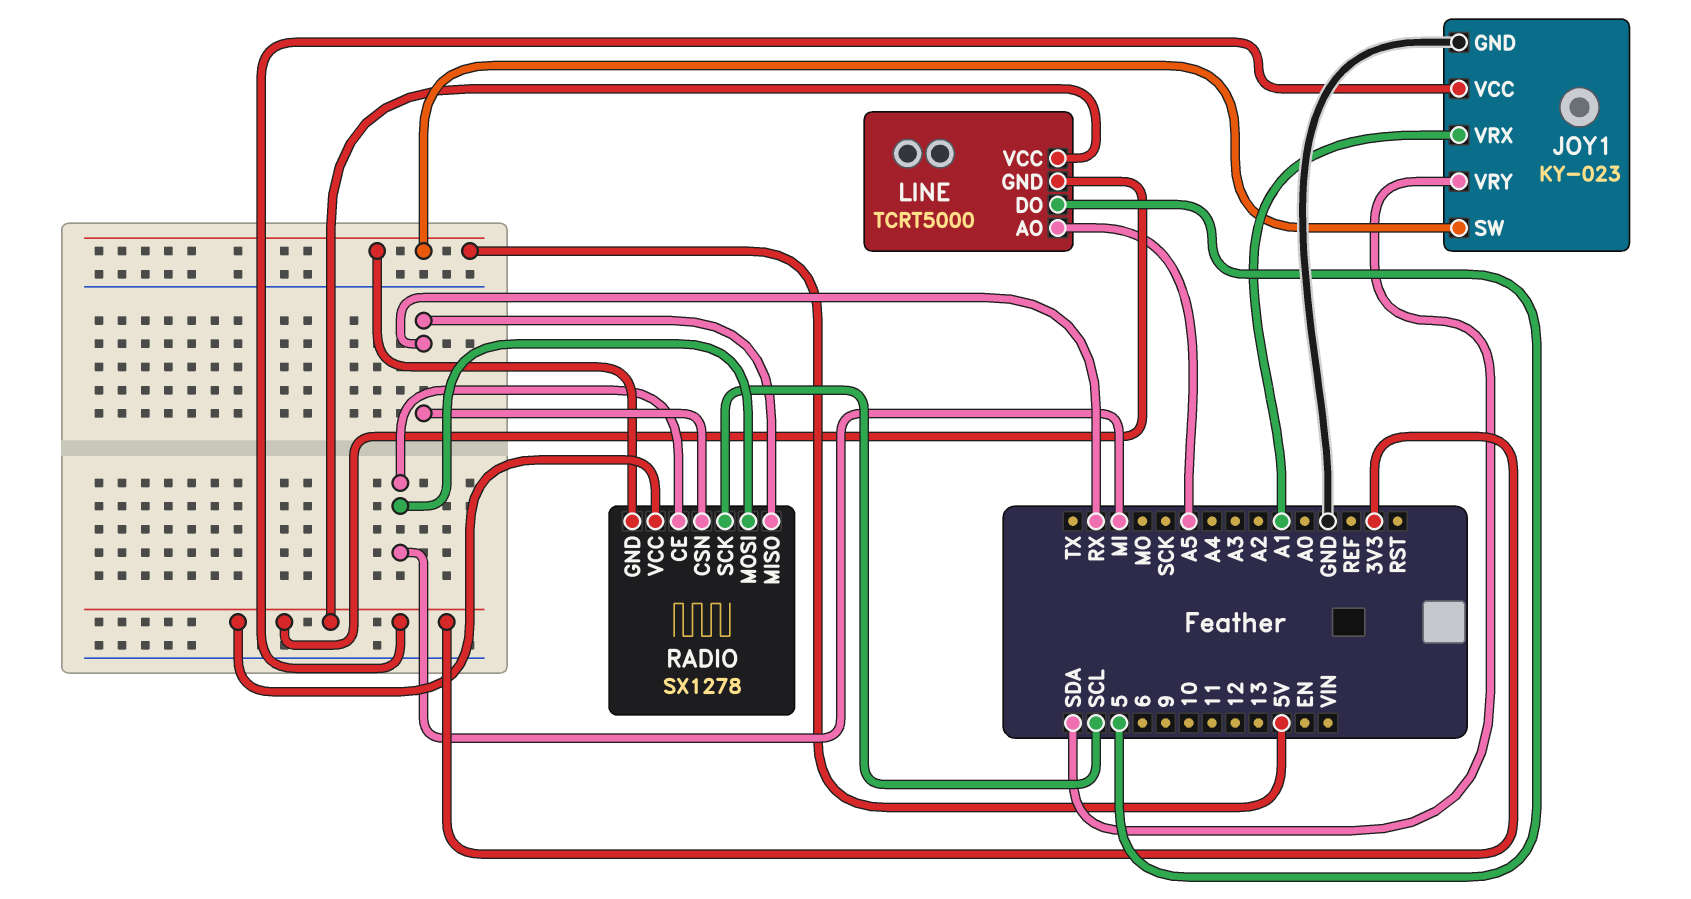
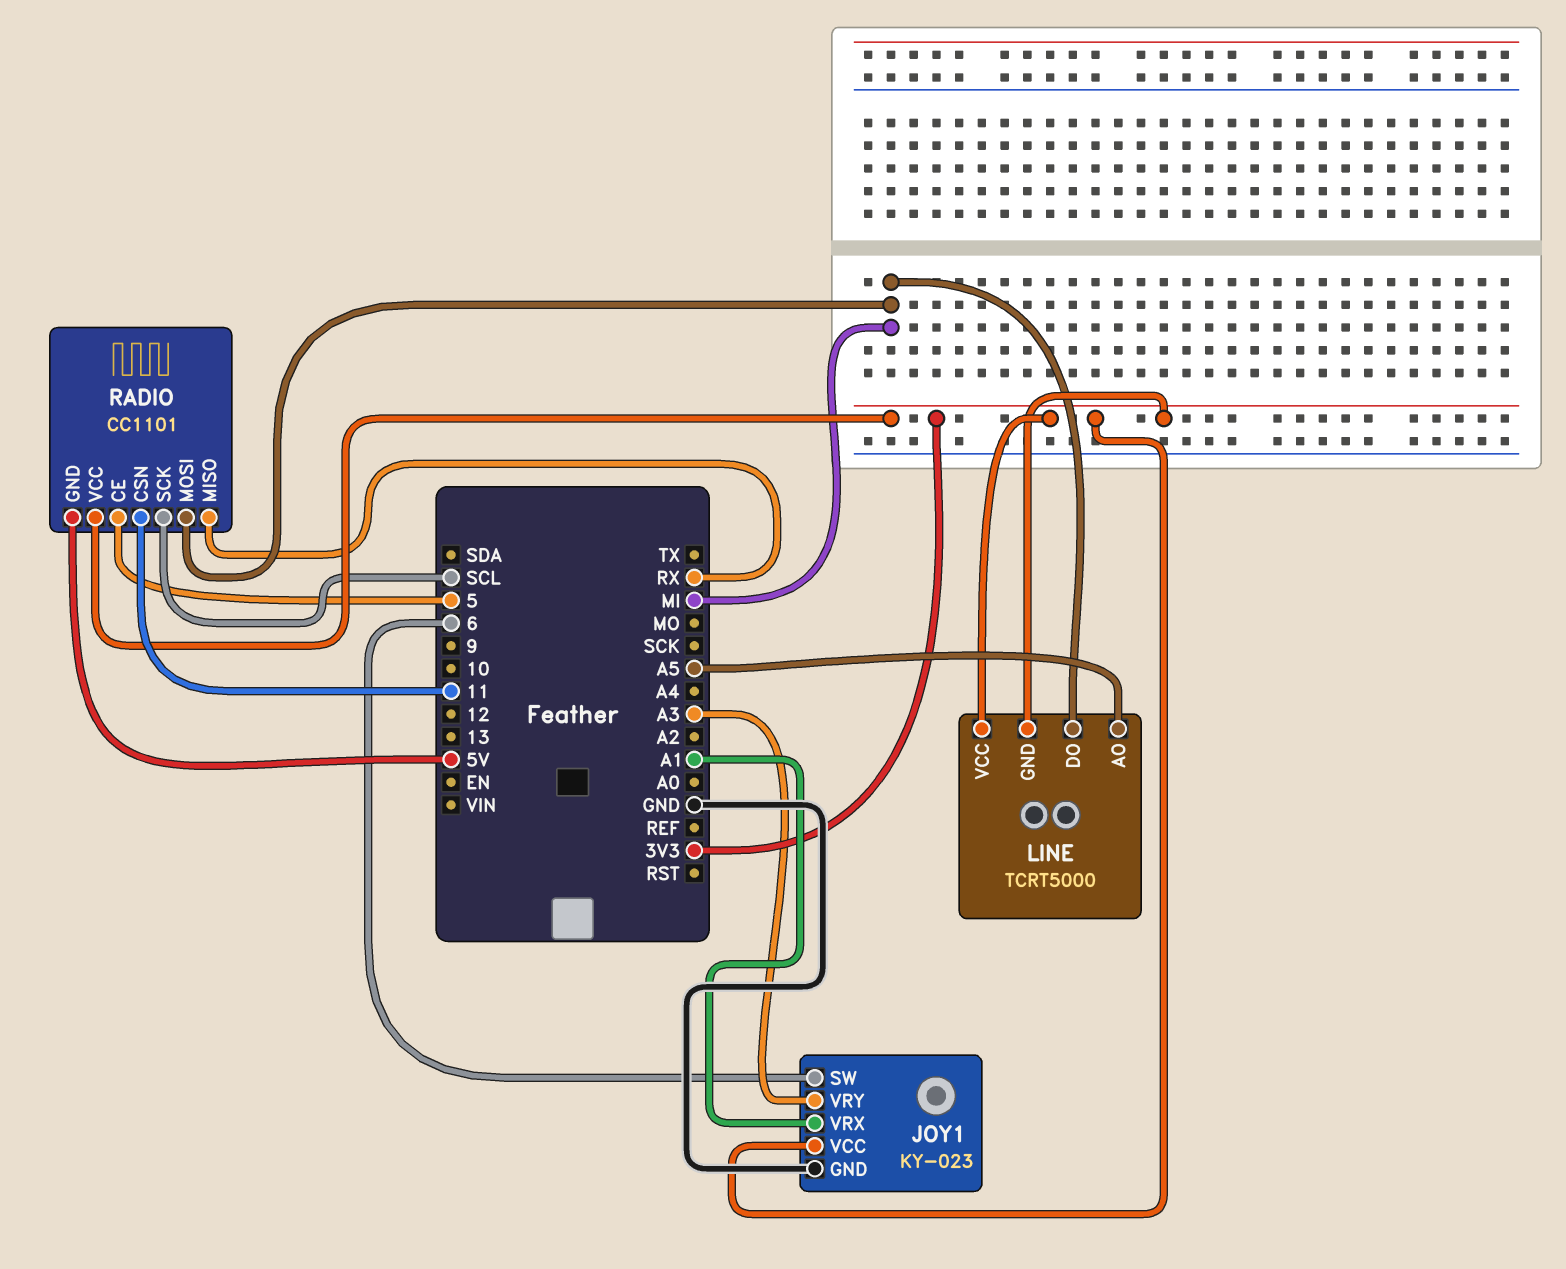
JOY1 pin SW: 5V -> 6
JOY1 pin VRY: SDA -> A3
LINE pin DO: 5 -> MI
RADIO: SX1278 -> CC1101
RADIO pin CE: MI -> 5
RADIO pin CSN: RX -> 11

